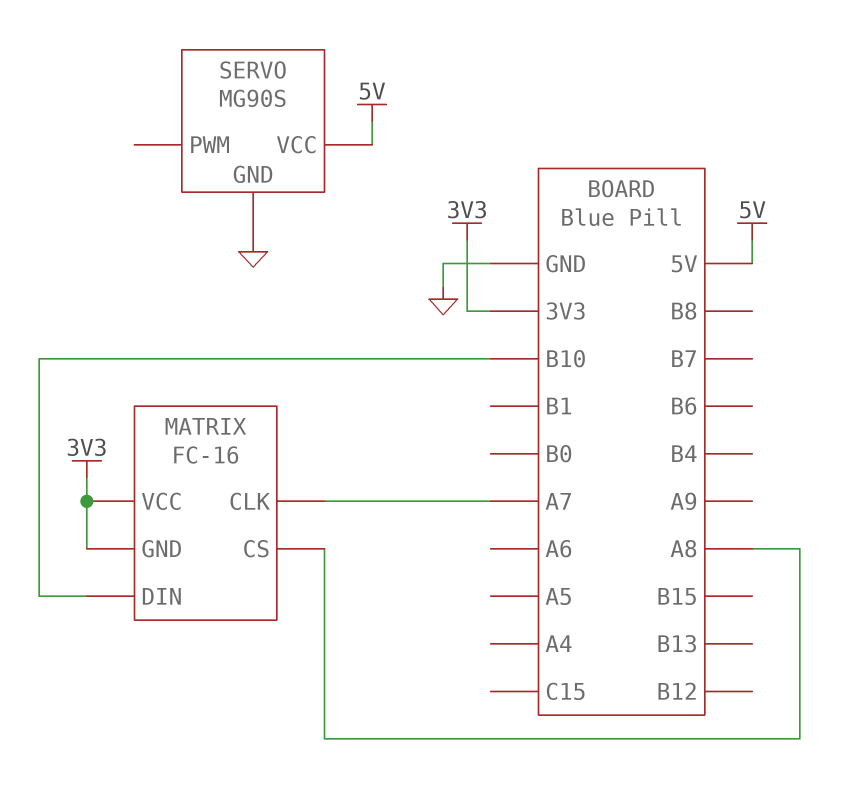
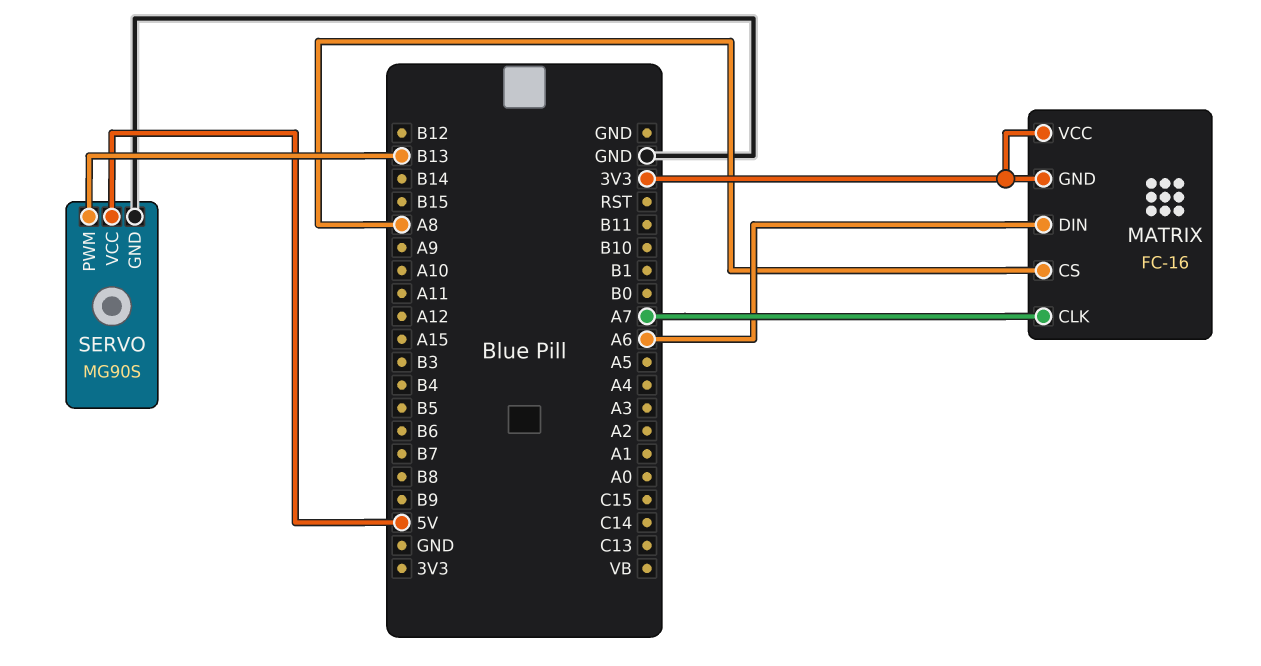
MATRIX pin DIN: B10 -> A6
SERVO pin PWM: none -> B13

